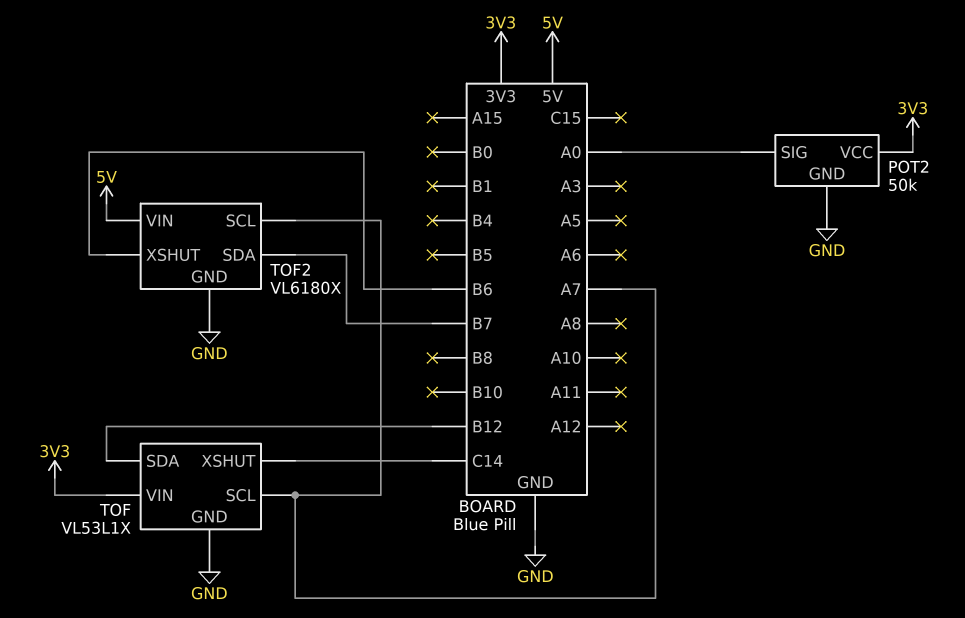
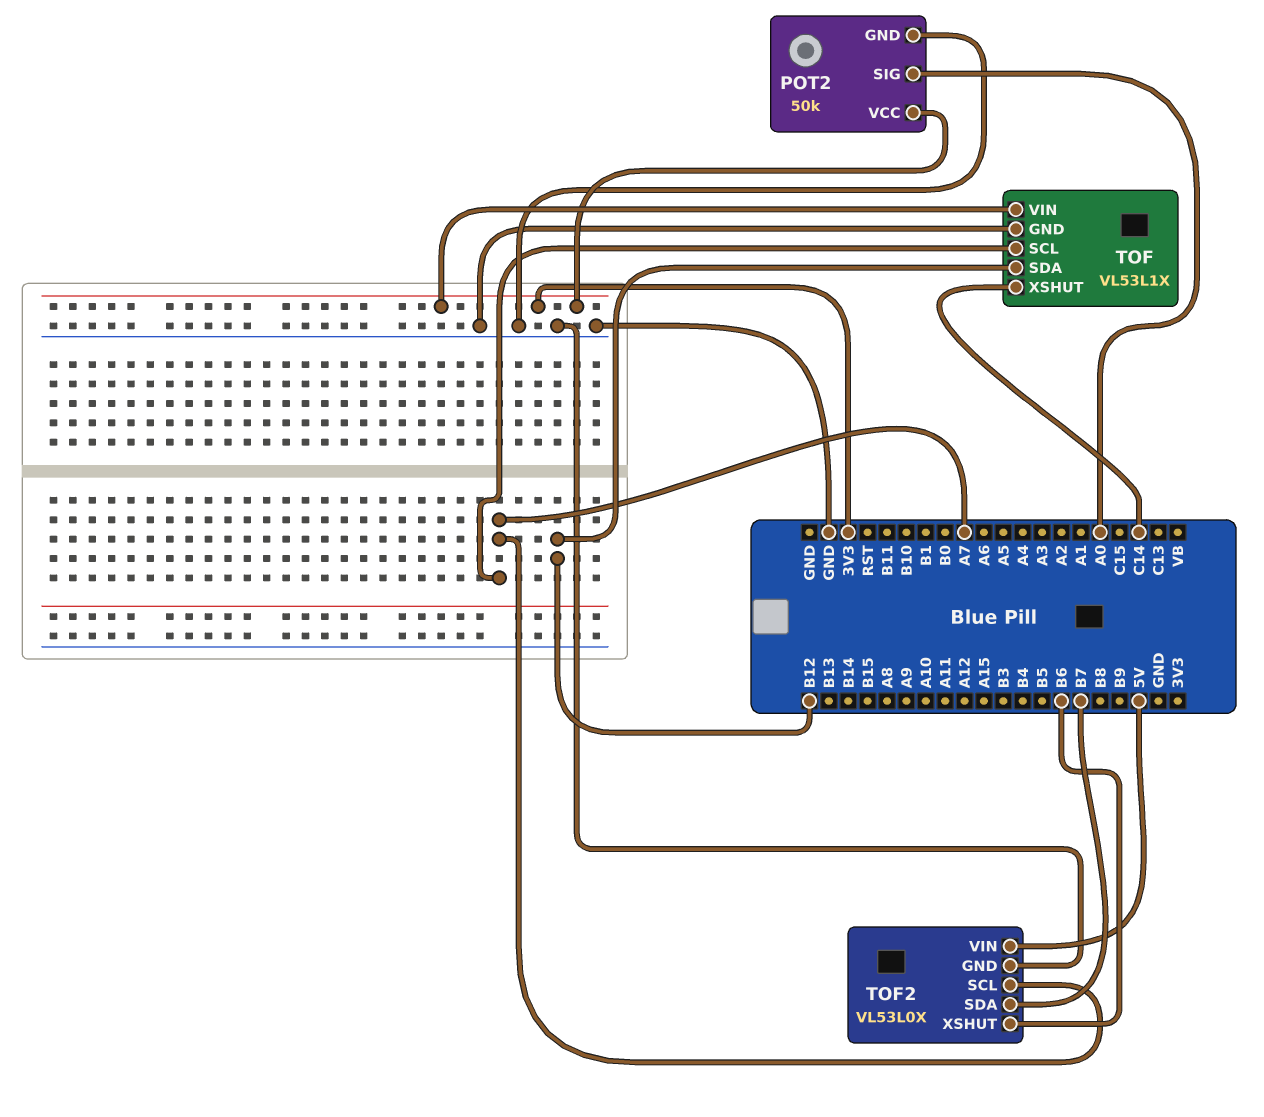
TOF2: VL6180X -> VL53L0X

